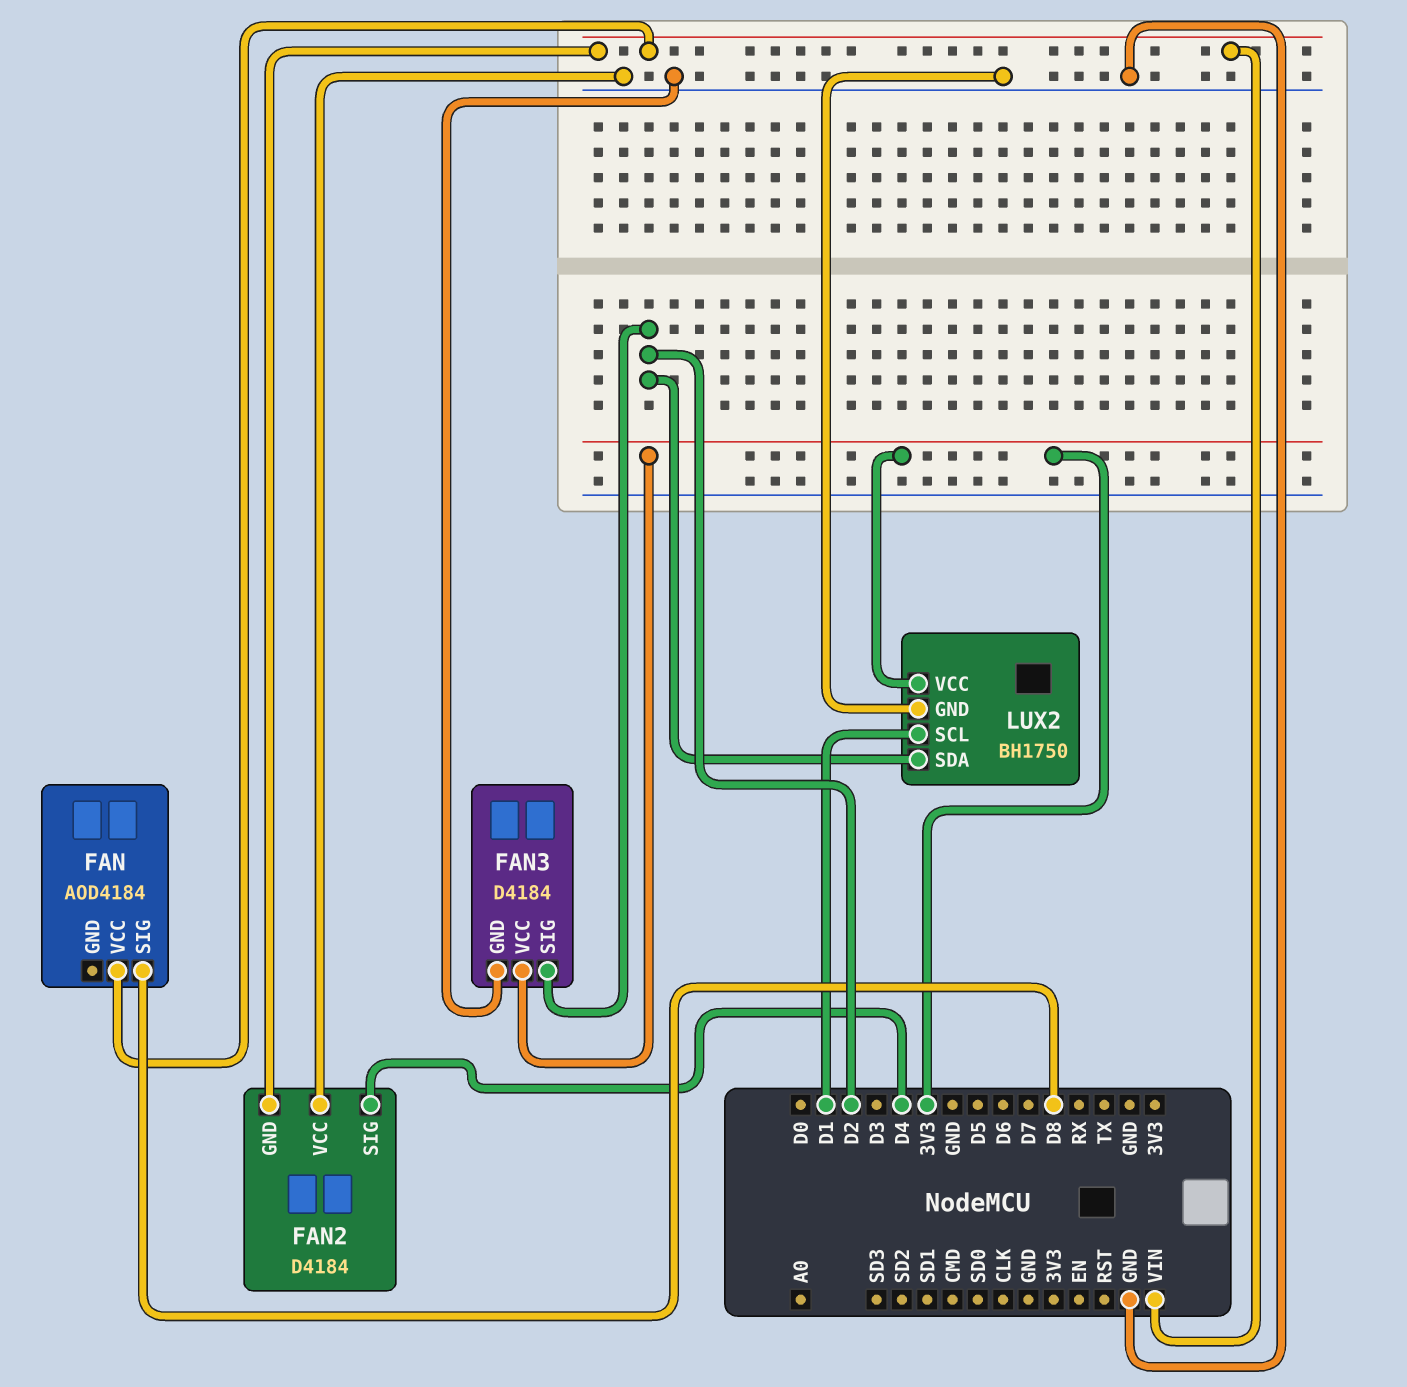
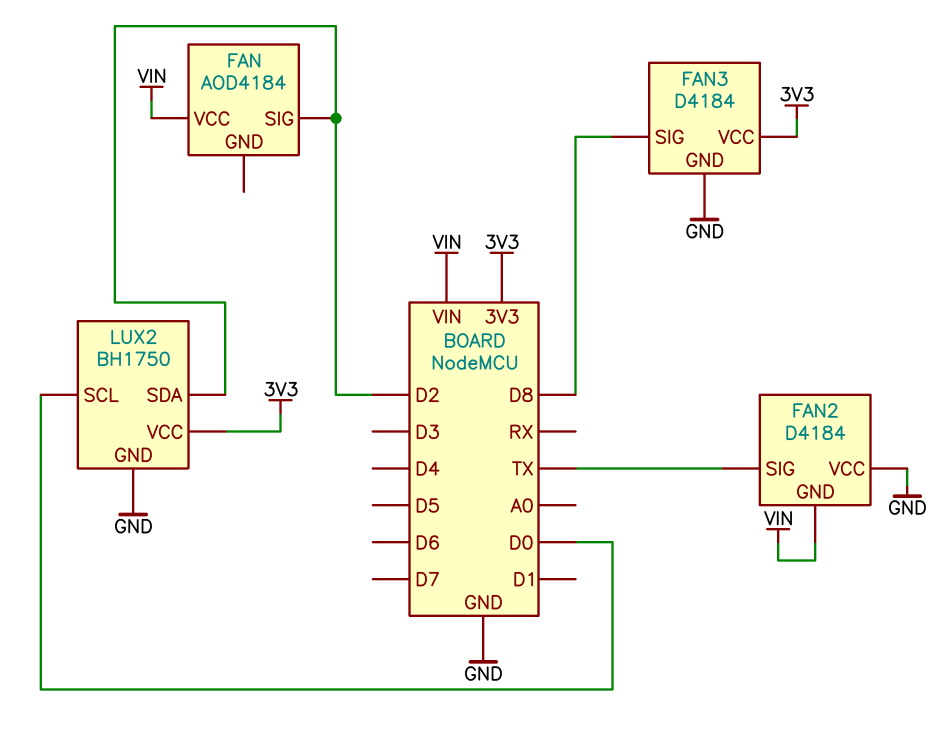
FAN pin SIG: D8 -> D2
FAN2 pin SIG: D4 -> TX
FAN3 pin SIG: D2 -> D8
LUX2 pin SCL: D1 -> D0

